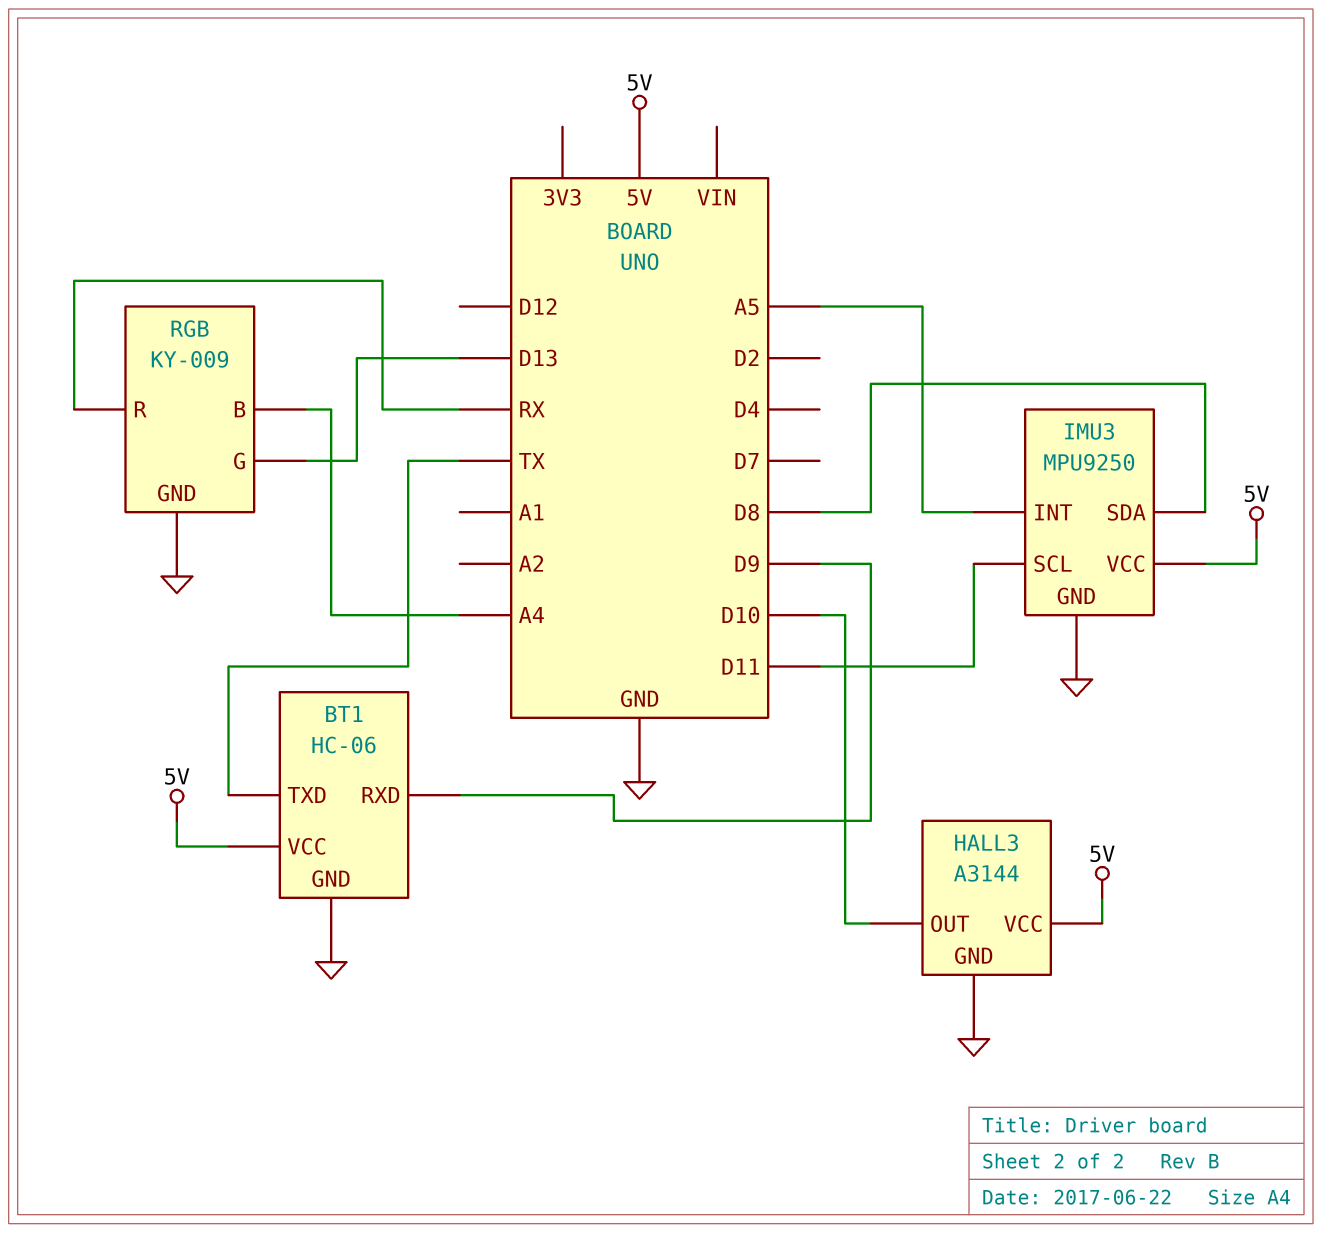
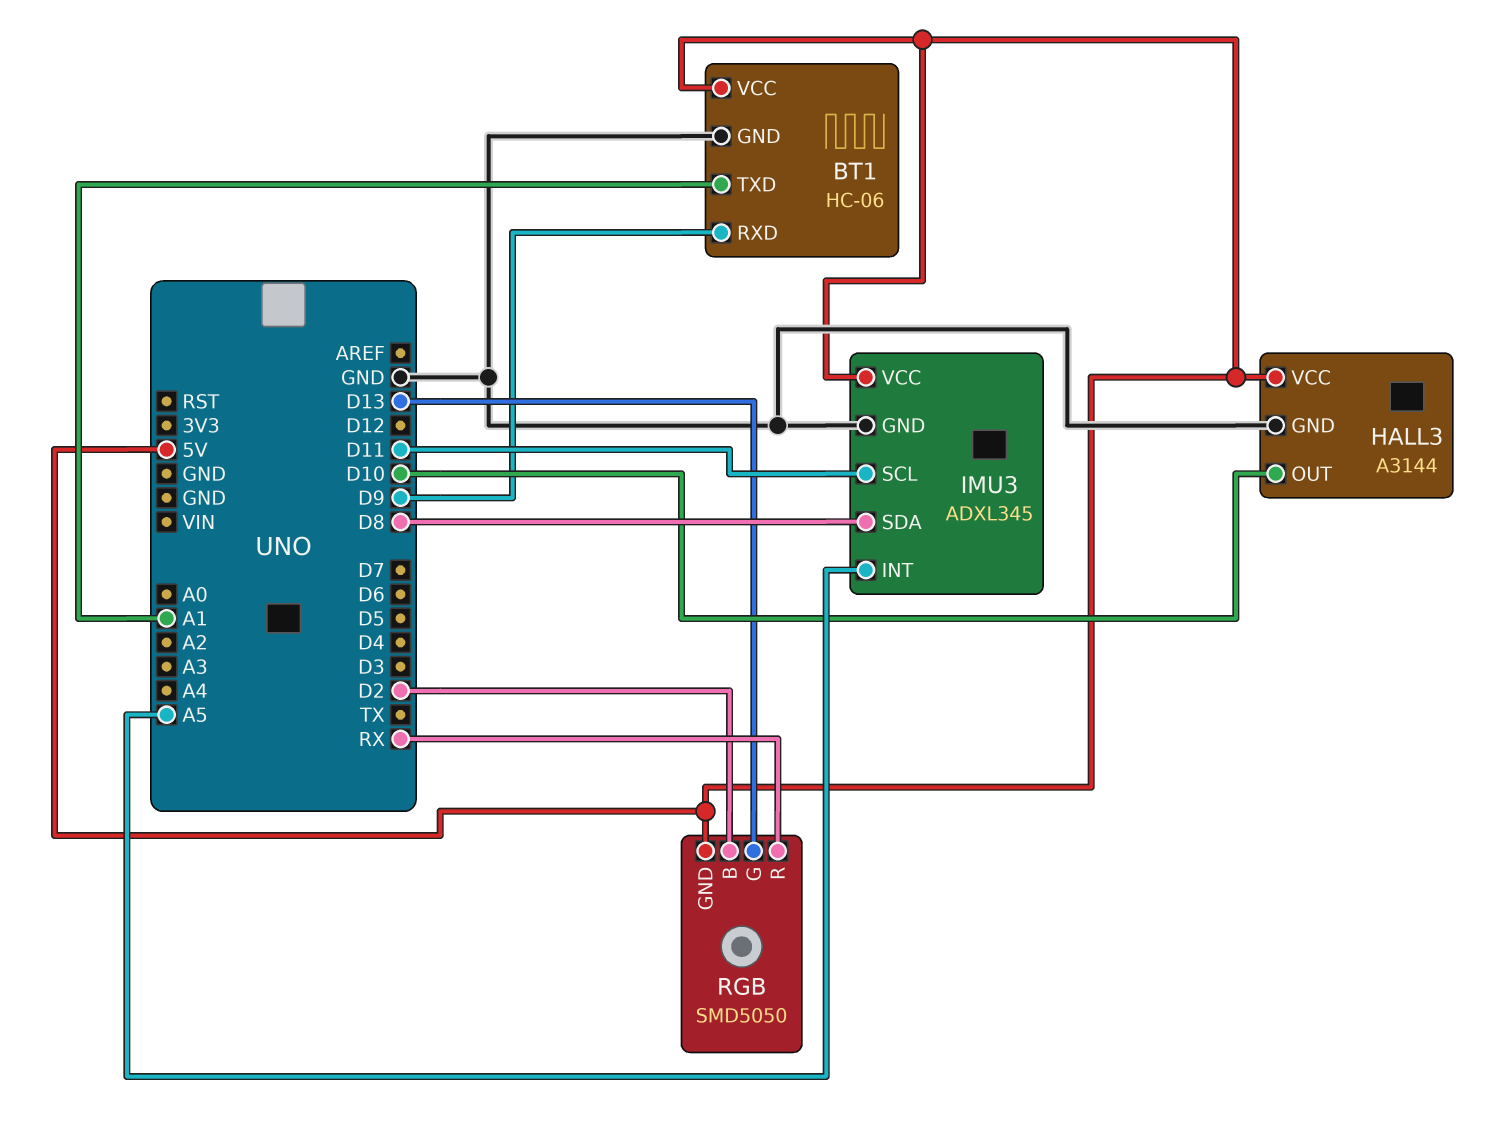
BT1 pin TXD: TX -> A1
IMU3: MPU9250 -> ADXL345
RGB: KY-009 -> SMD5050
RGB pin B: A4 -> D2
RGB pin GND: GND -> 5V

